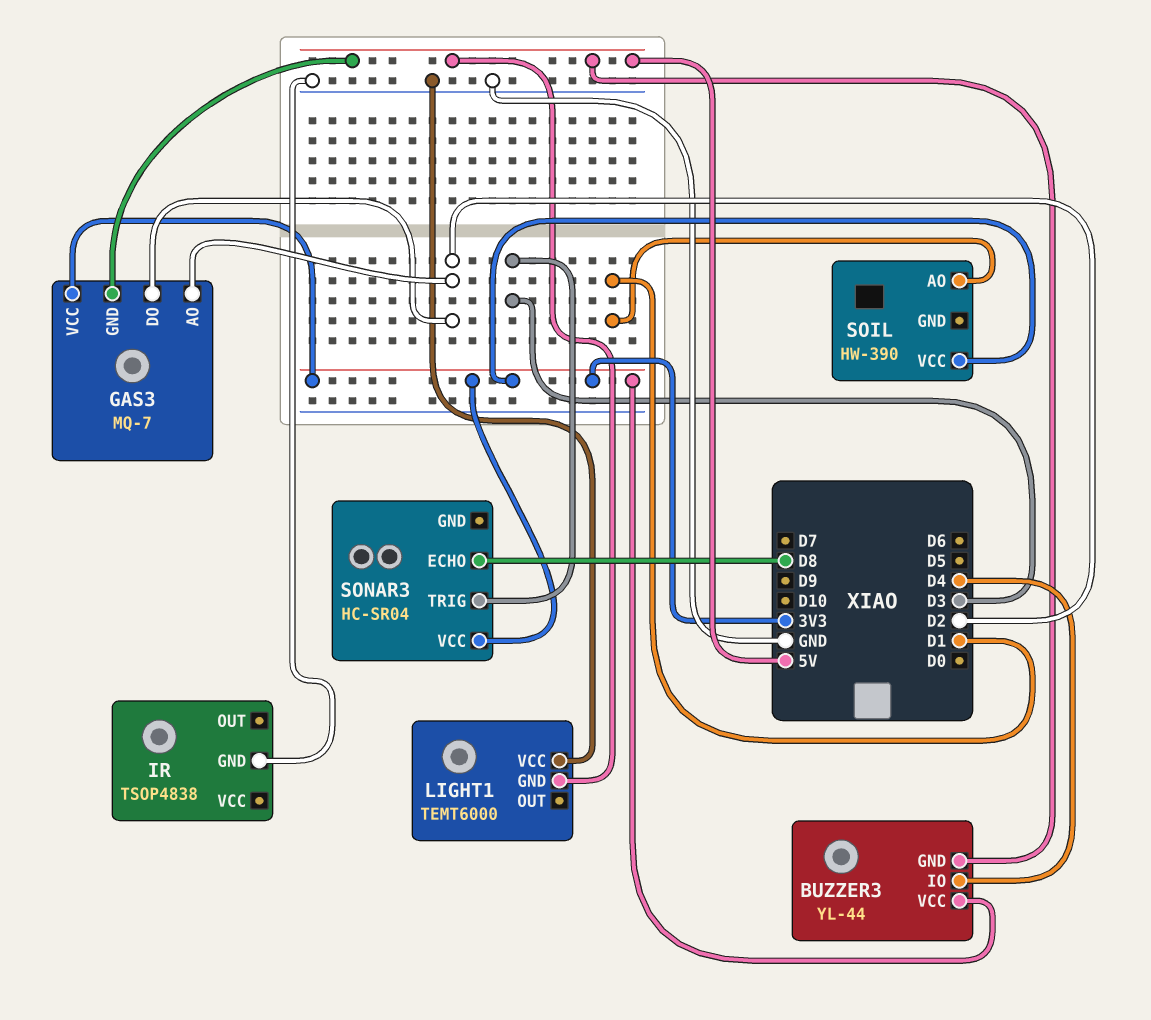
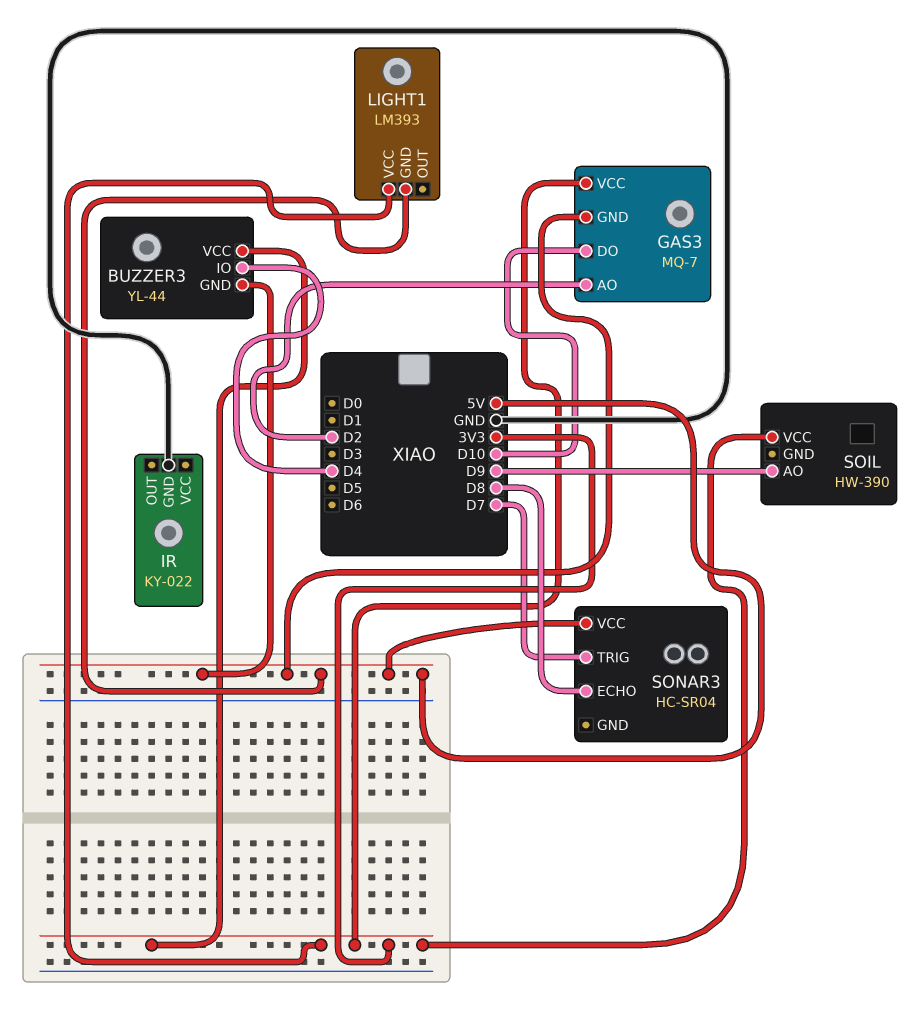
GAS3 pin DO: D2 -> D10
IR: TSOP4838 -> KY-022
LIGHT1: TEMT6000 -> LM393
LIGHT1 pin VCC: GND -> 3V3
SOIL pin AO: D1 -> D9
SONAR3 pin TRIG: D3 -> D7
SONAR3 pin VCC: 3V3 -> 5V

